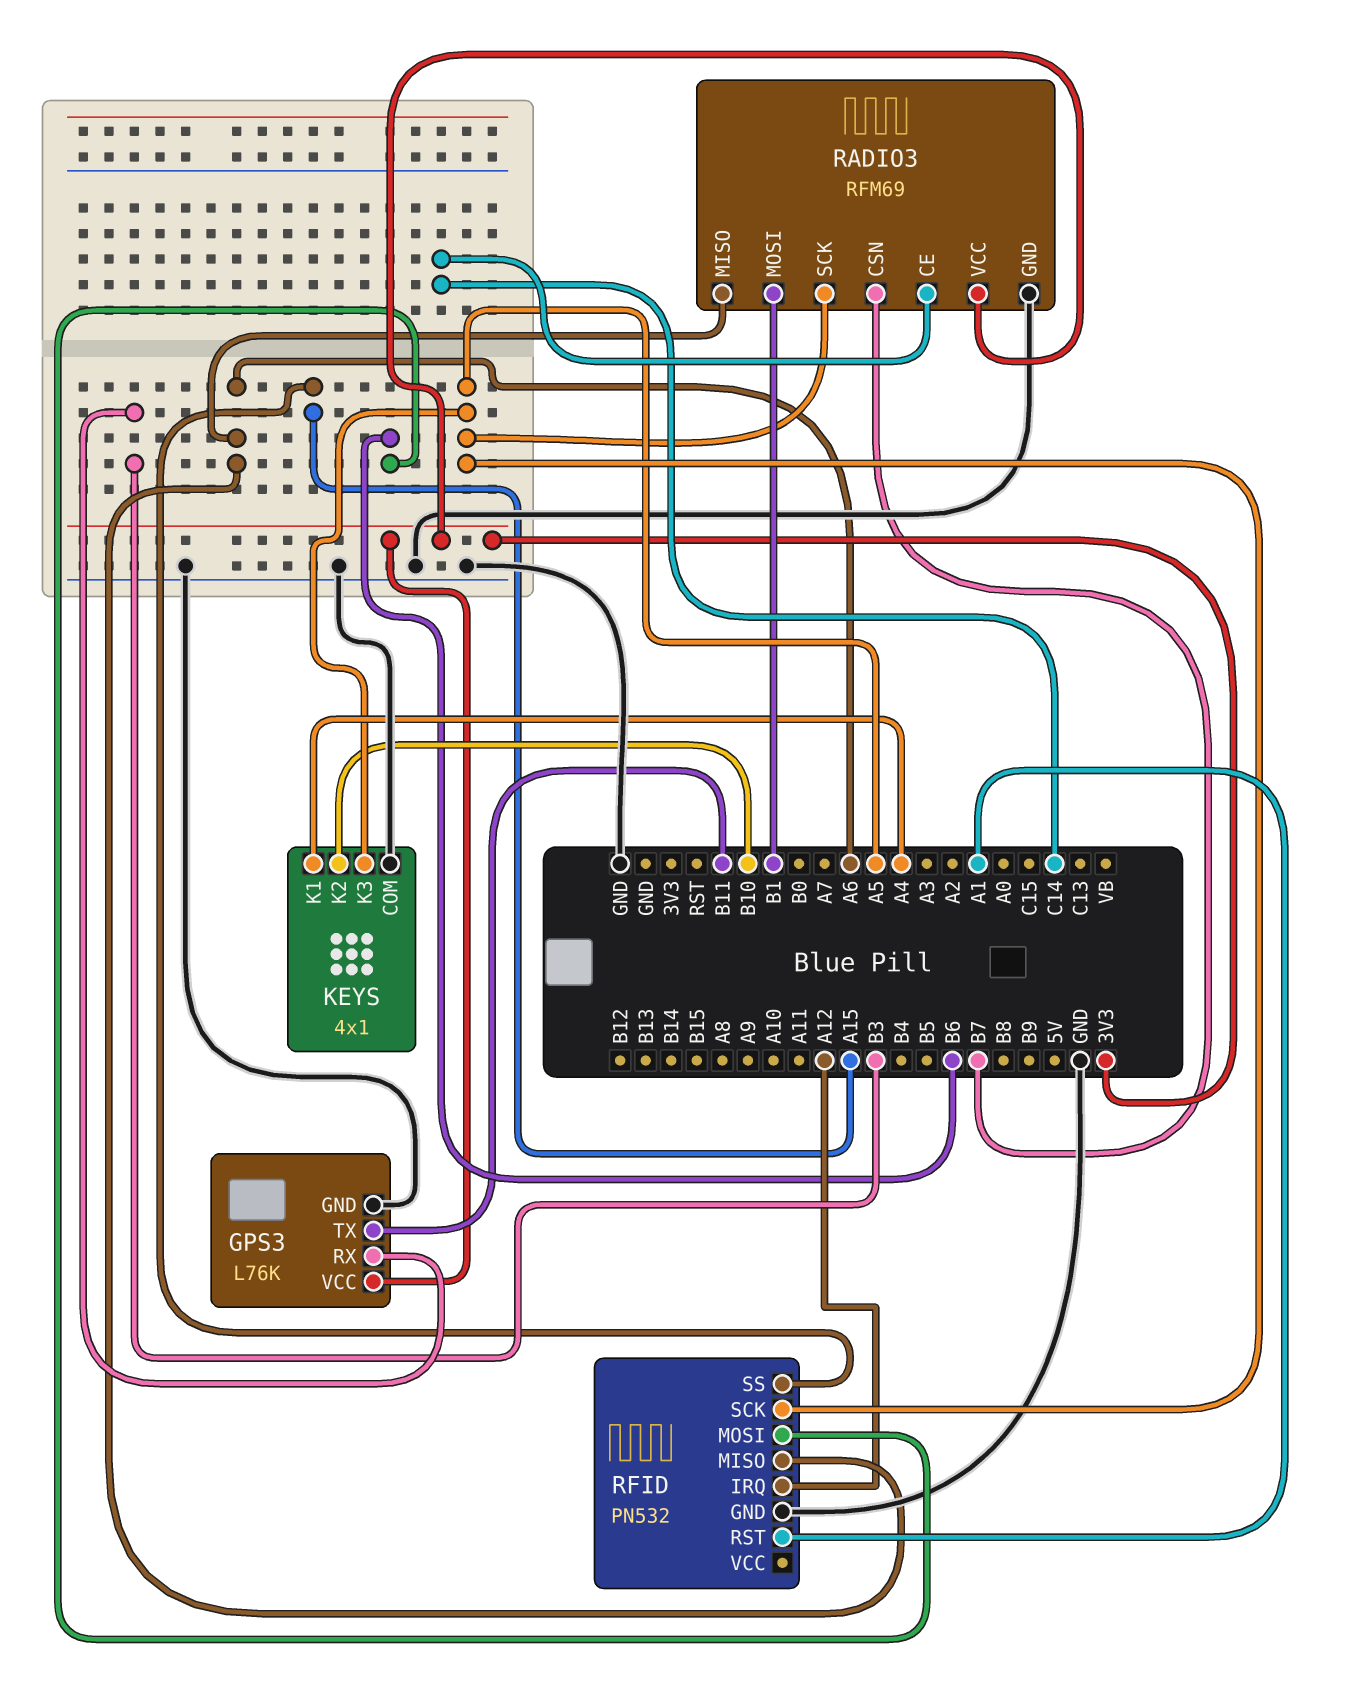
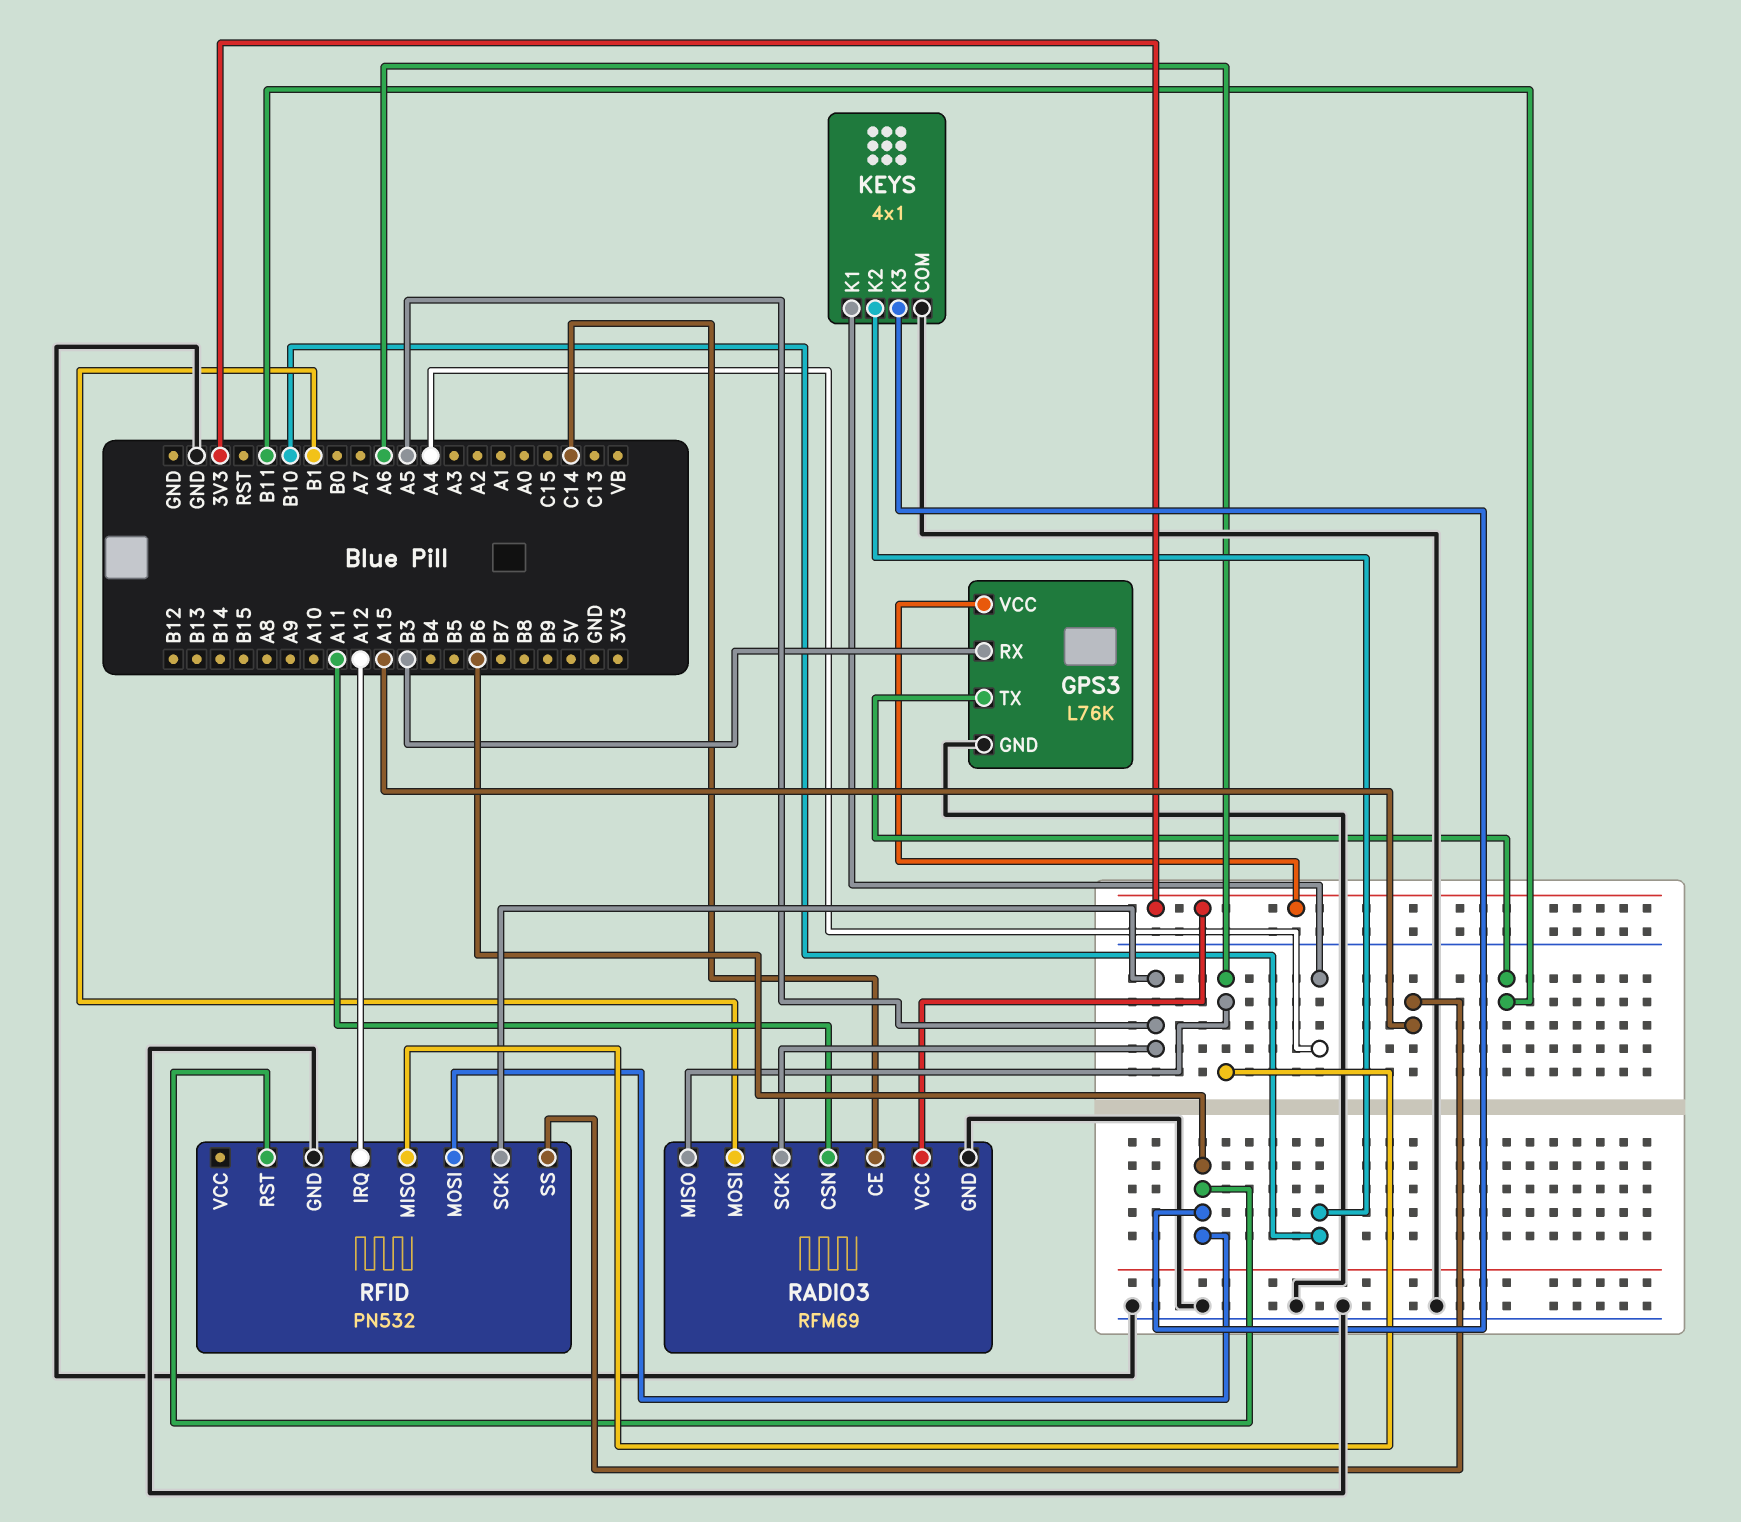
KEYS pin K3: A5 -> B6
RADIO3 pin CSN: B7 -> A11
RFID pin RST: A1 -> B6

